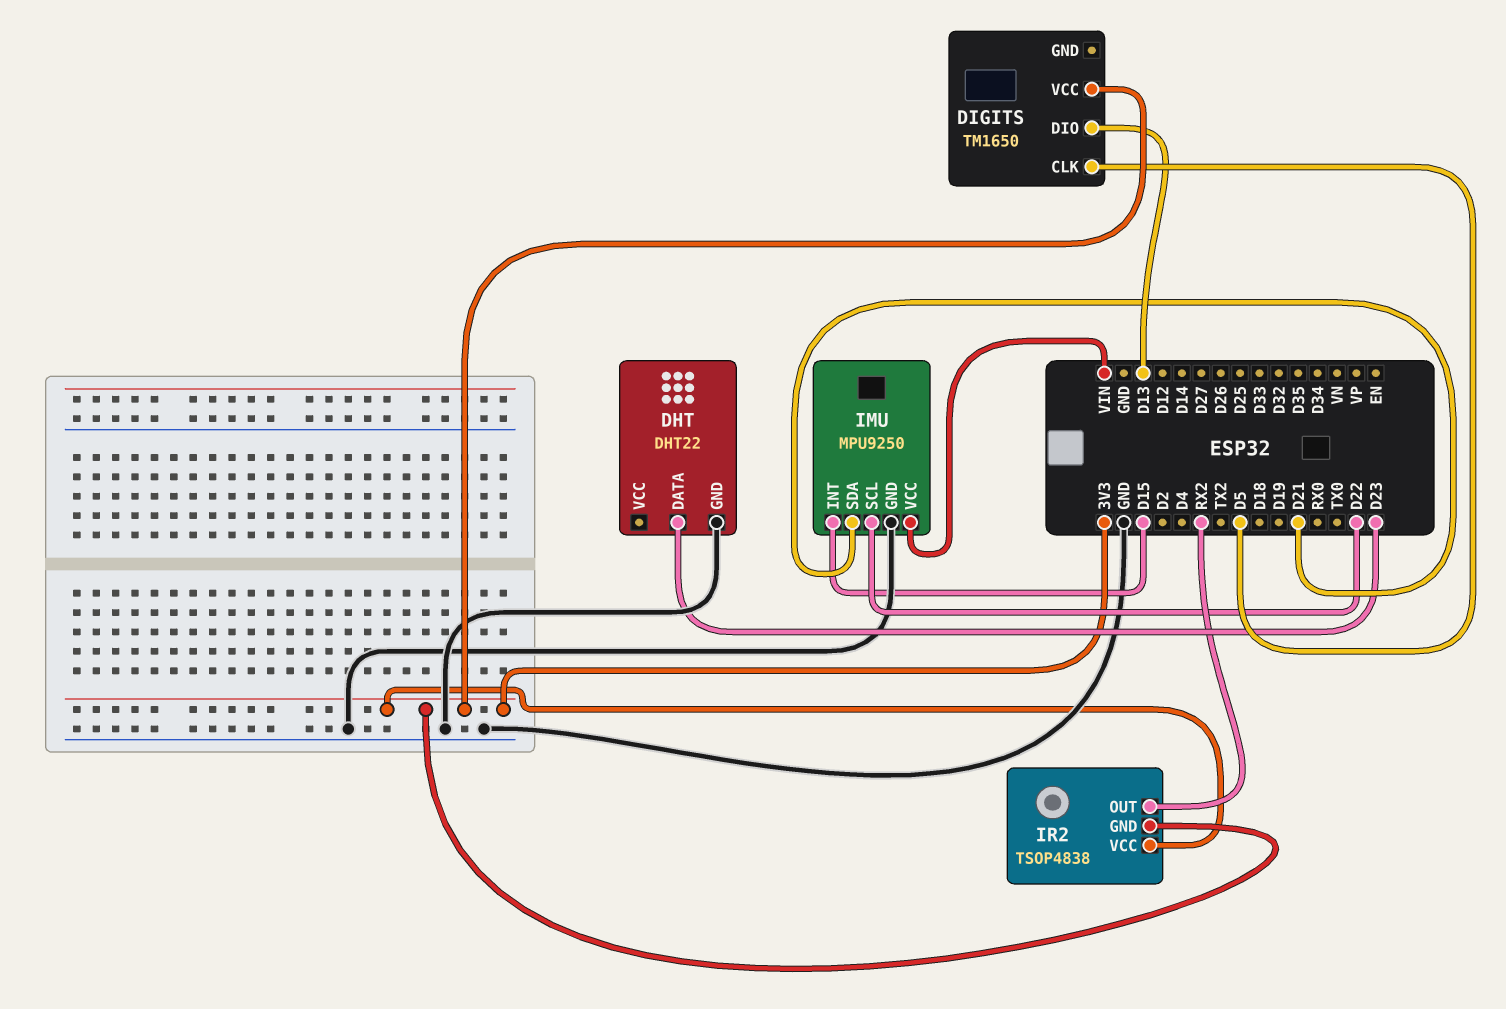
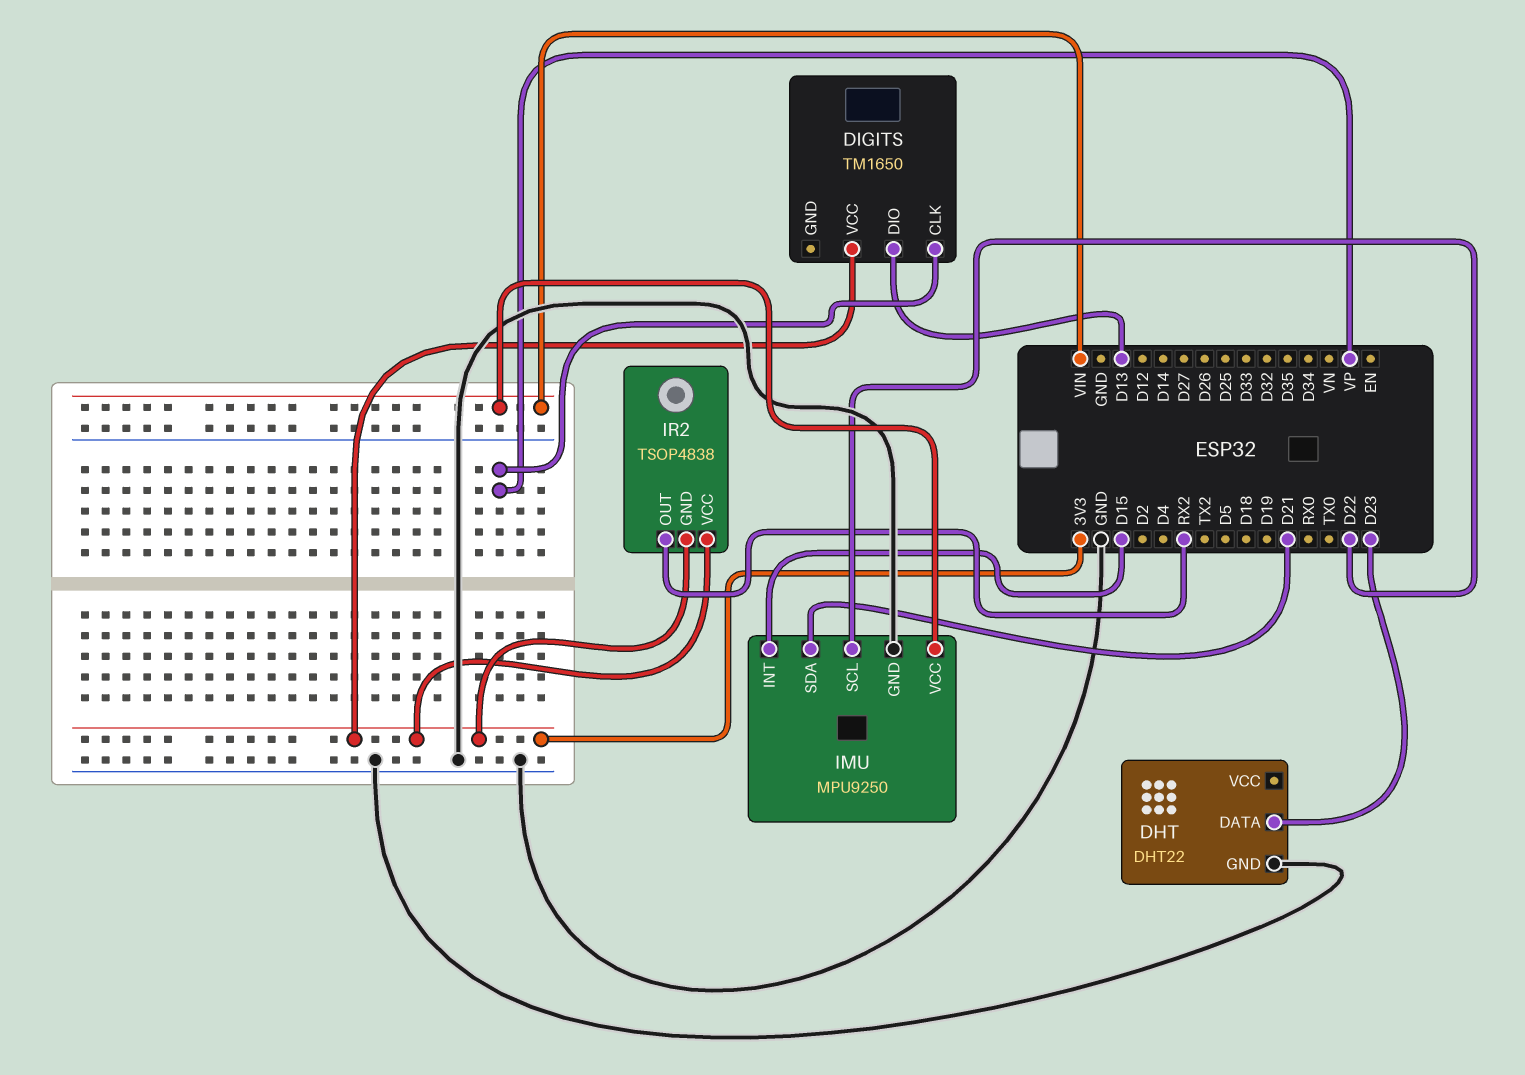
DIGITS pin CLK: D5 -> VP

